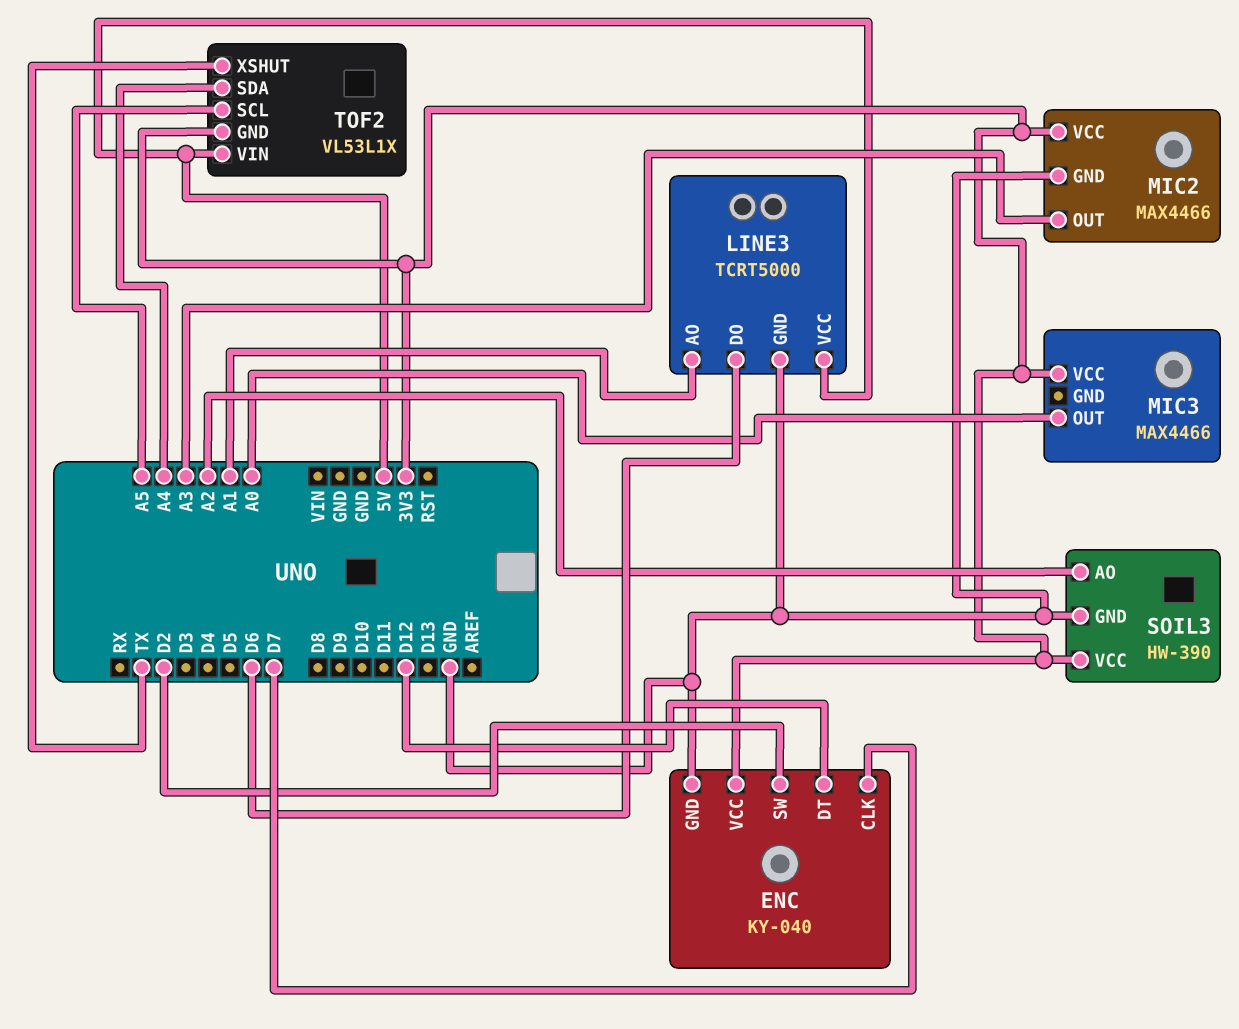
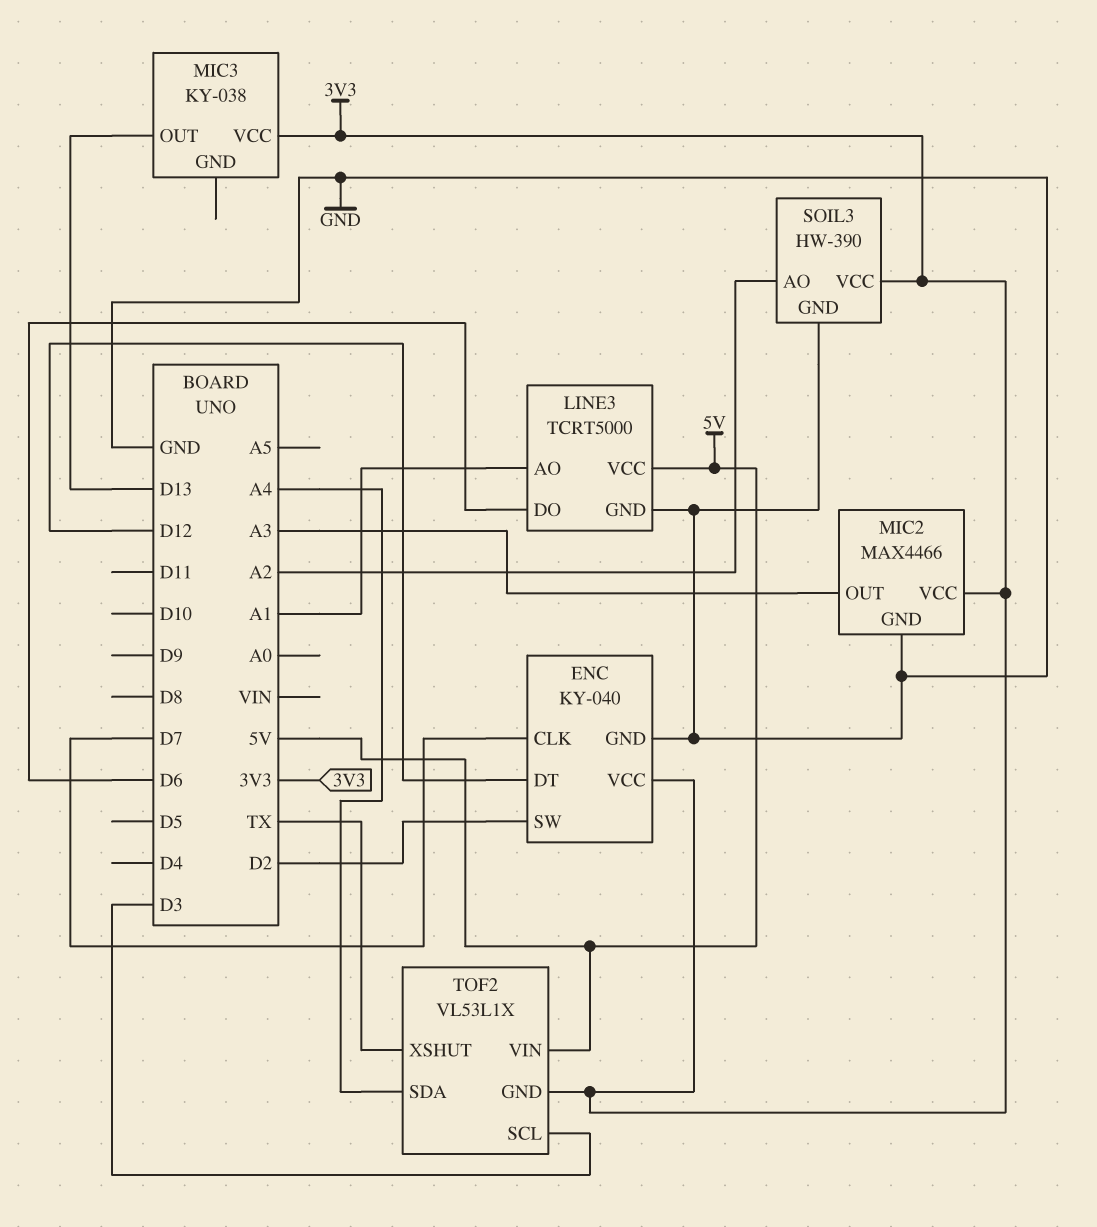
MIC3: MAX4466 -> KY-038
MIC3 pin OUT: A0 -> D13
TOF2 pin SCL: A5 -> D3

